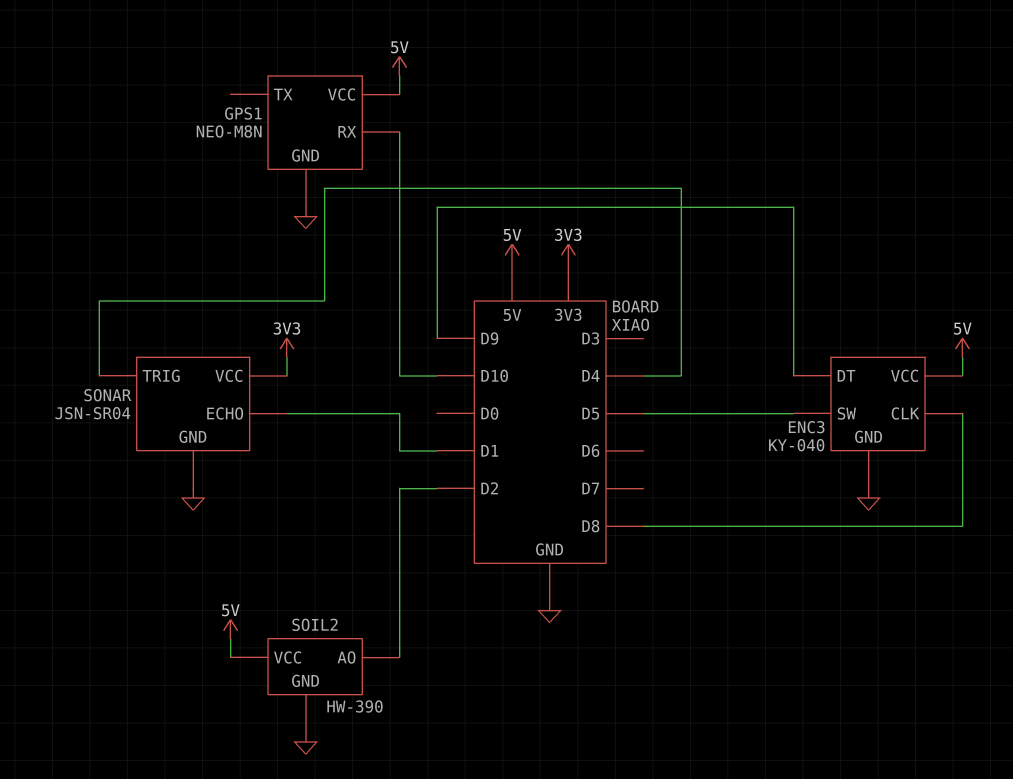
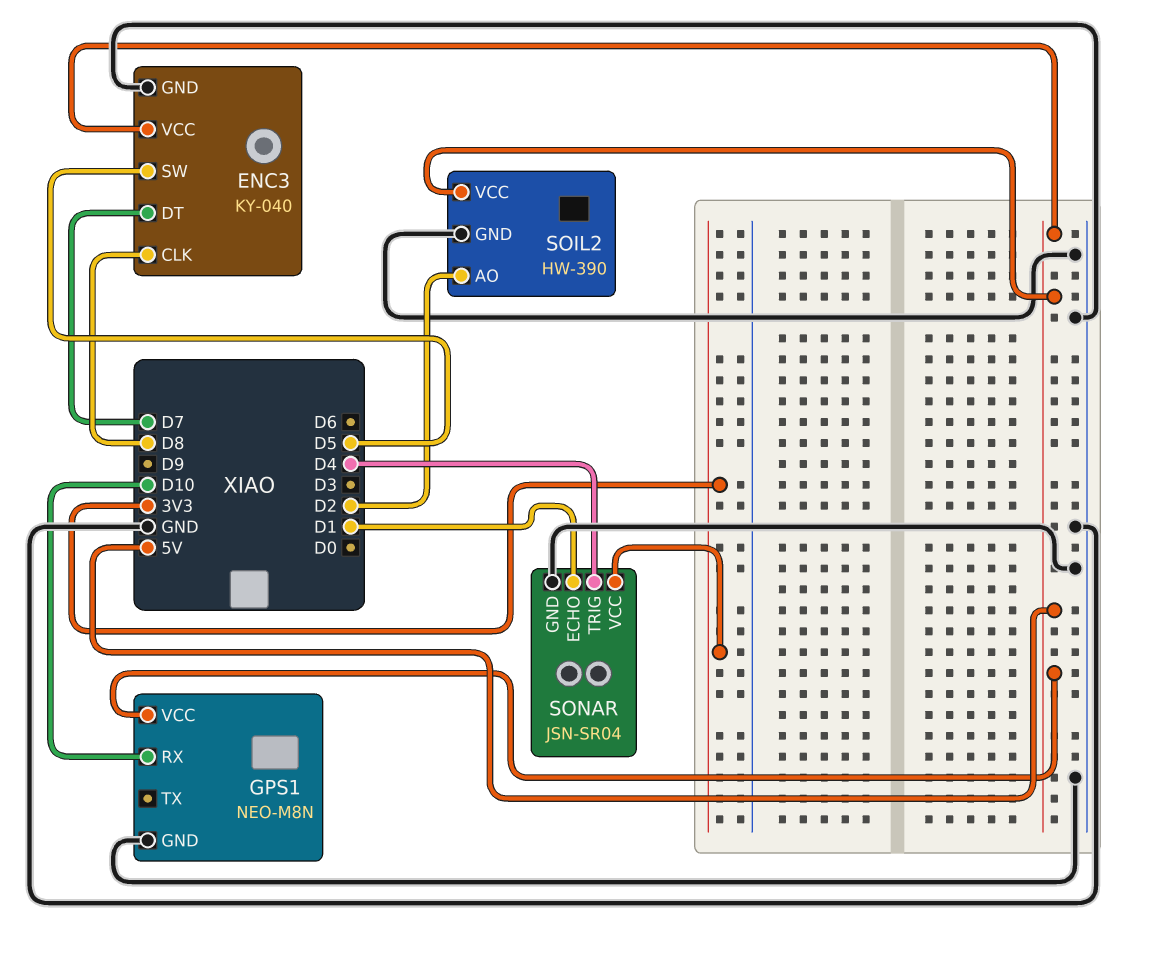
ENC3 pin DT: D9 -> D7

